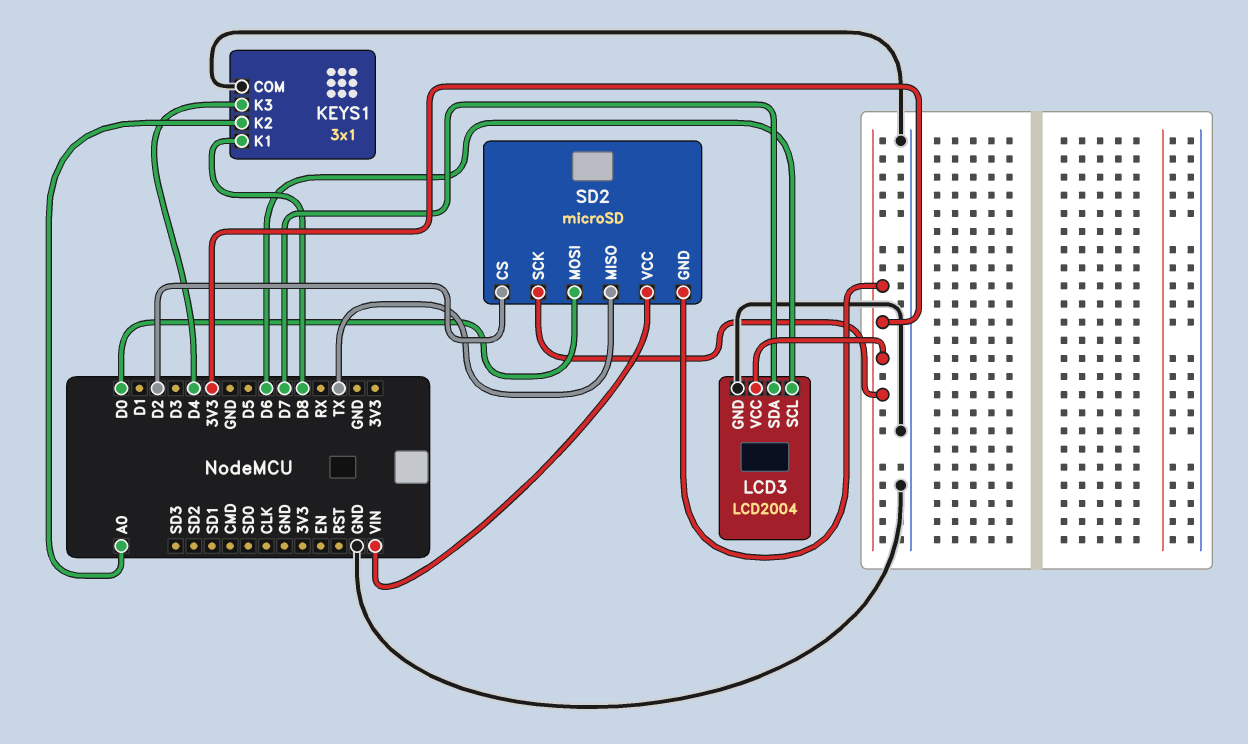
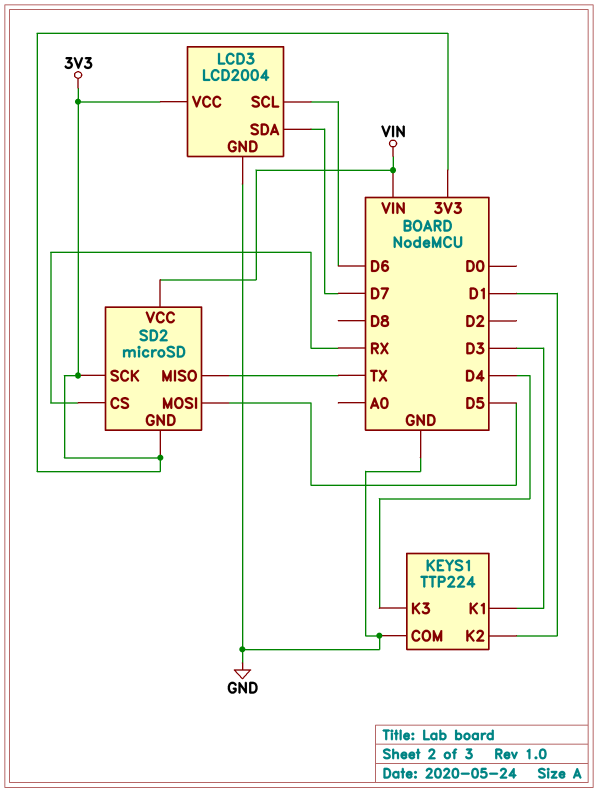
KEYS1: 3x1 -> TTP224
KEYS1 pin K1: D8 -> D3
KEYS1 pin K2: A0 -> D1
SD2 pin CS: D2 -> RX
SD2 pin MOSI: D0 -> D5

